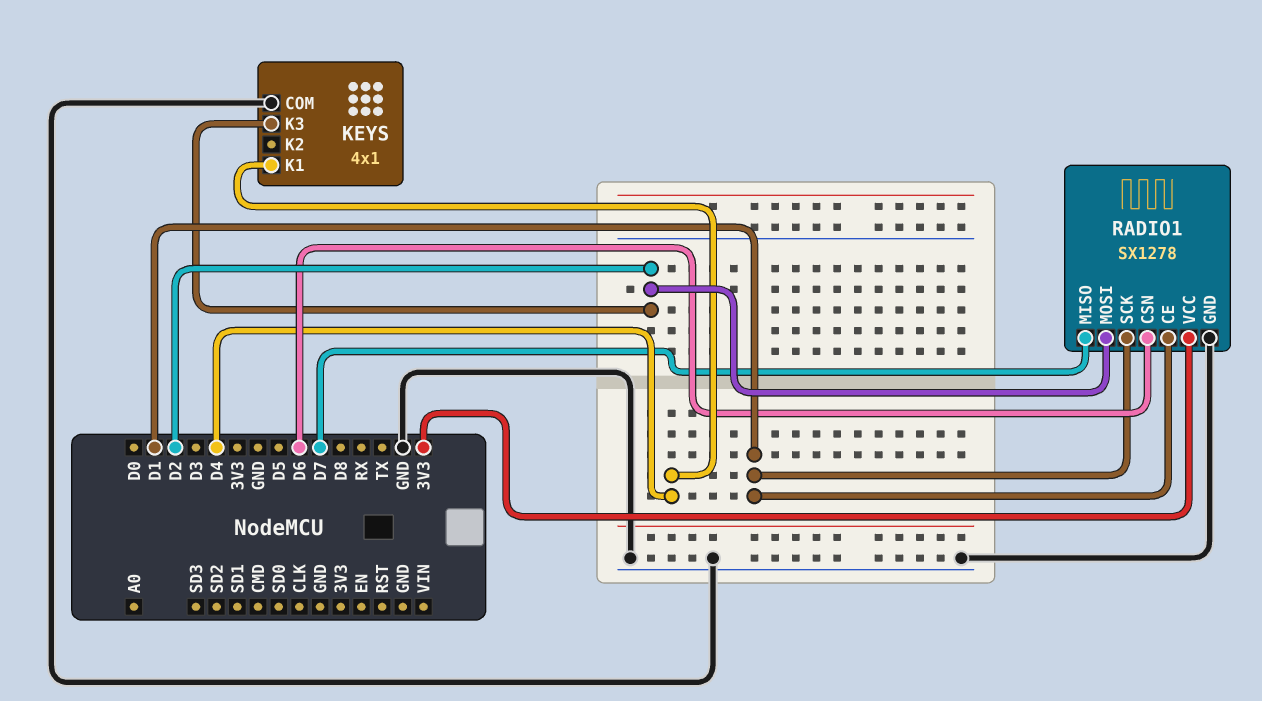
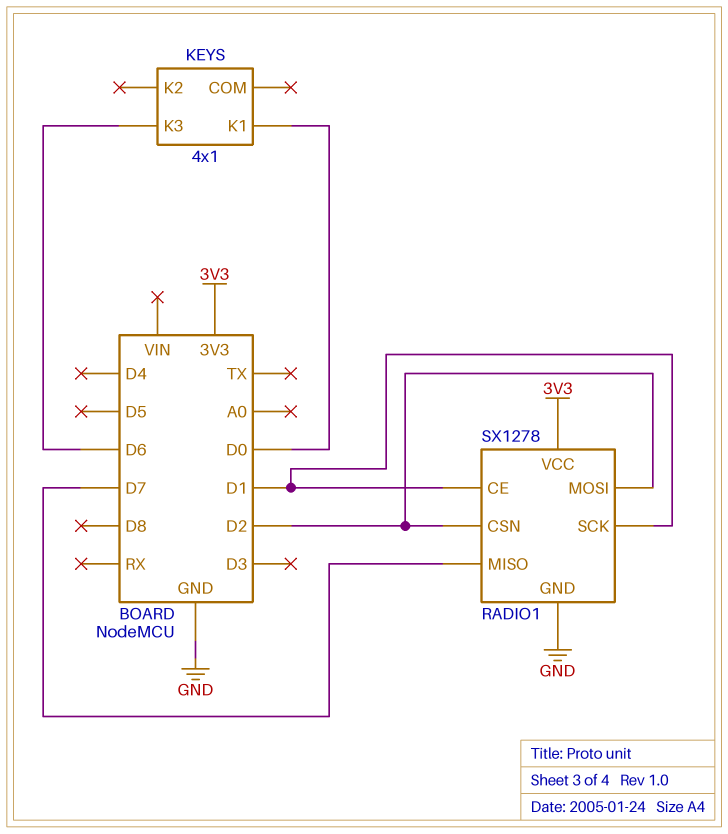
KEYS pin COM: GND -> none
KEYS pin K1: D4 -> D0
KEYS pin K3: D2 -> D6
RADIO1 pin CSN: D6 -> D2

